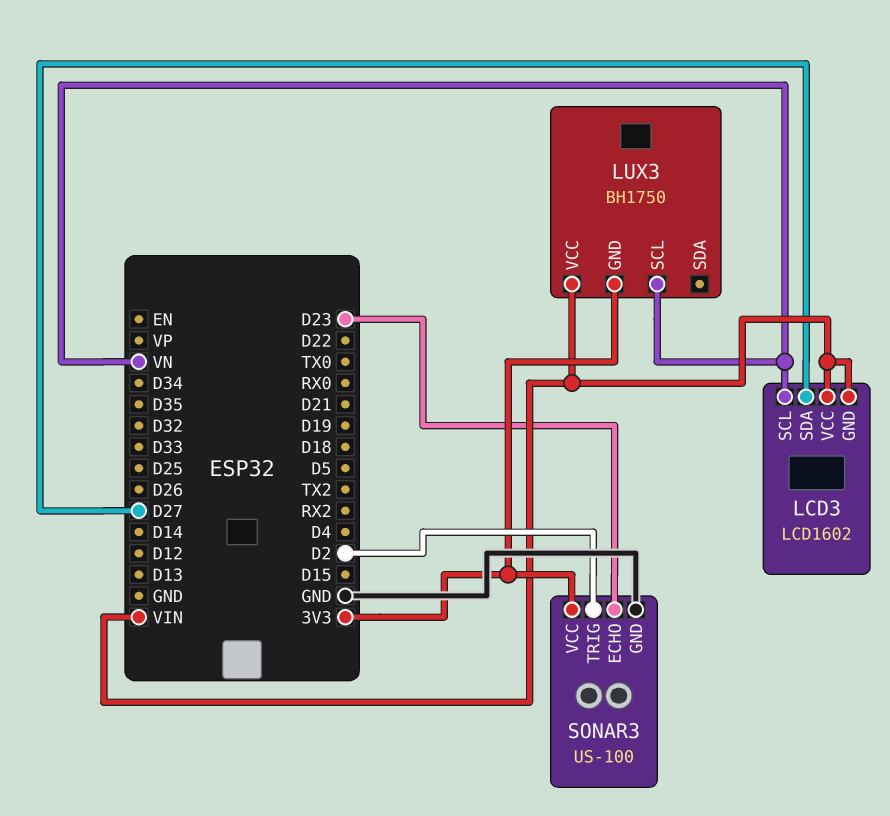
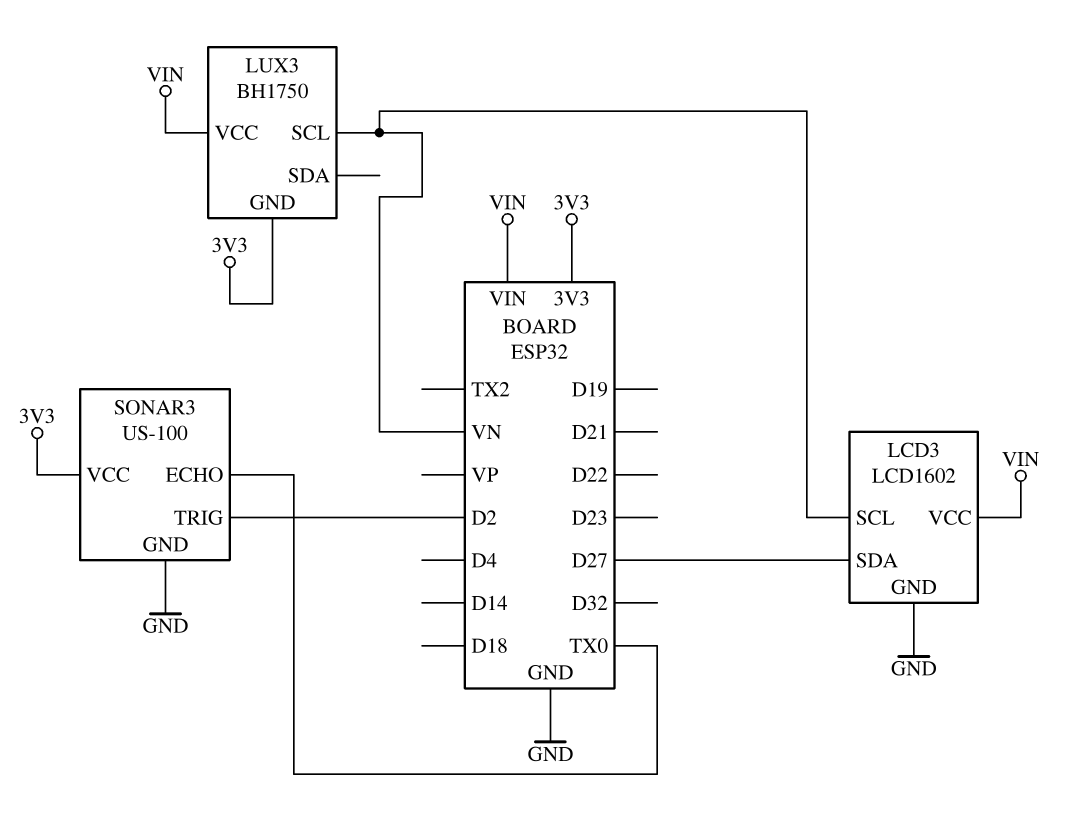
LCD3 pin GND: VIN -> GND
SONAR3 pin ECHO: D23 -> TX0

